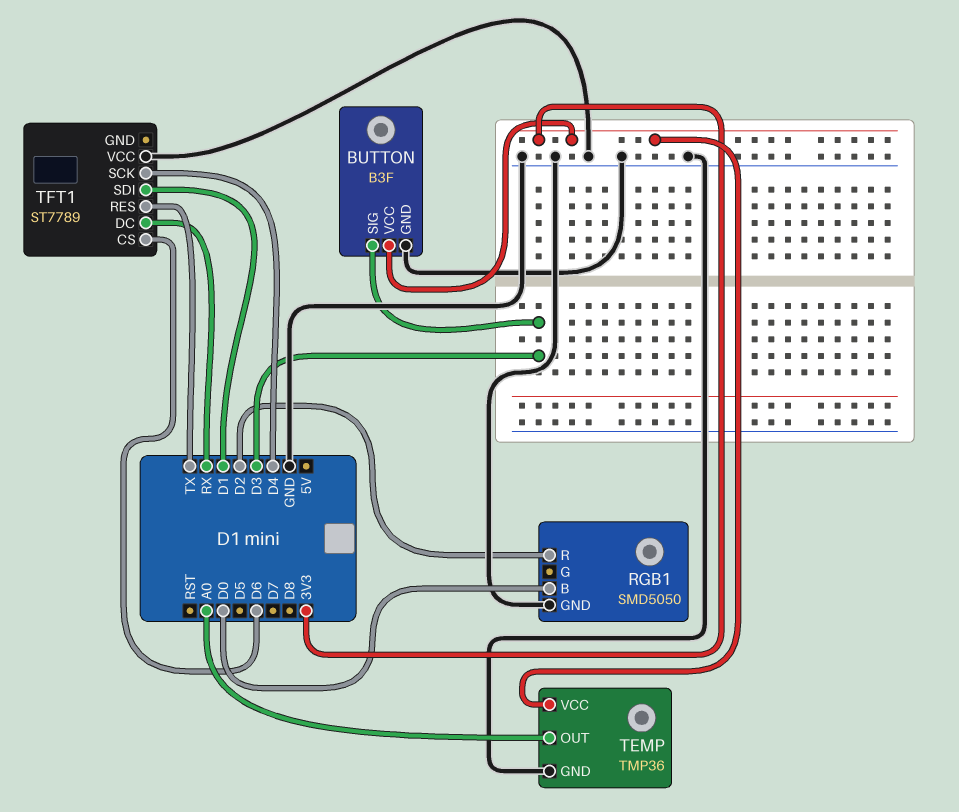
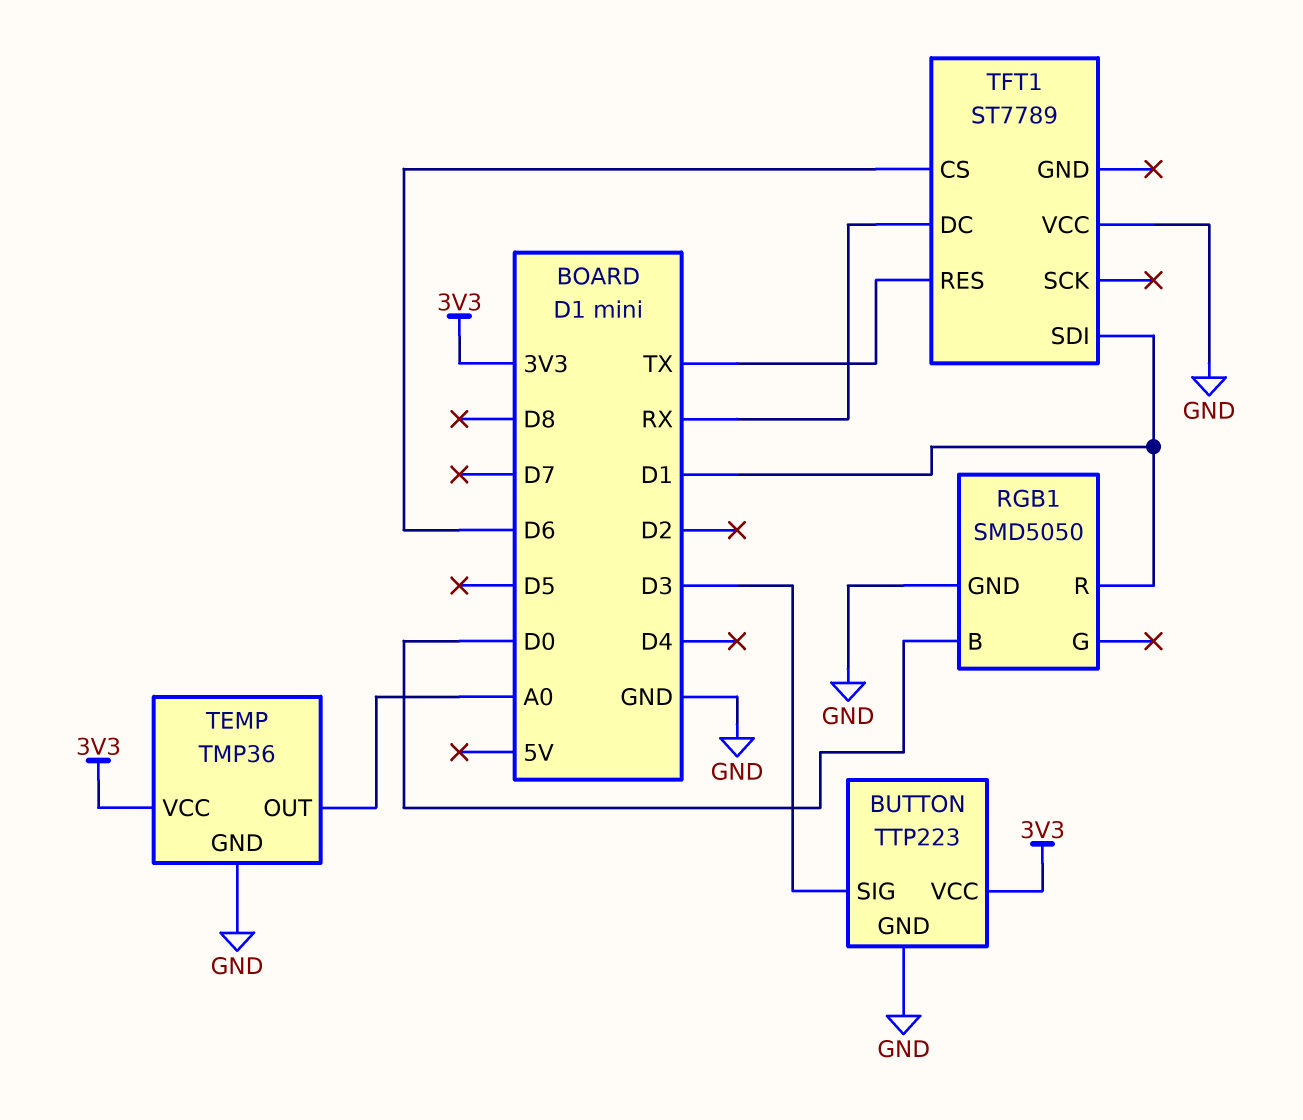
BUTTON: B3F -> TTP223
RGB1 pin R: D2 -> D1
TFT1 pin SCK: D4 -> none

